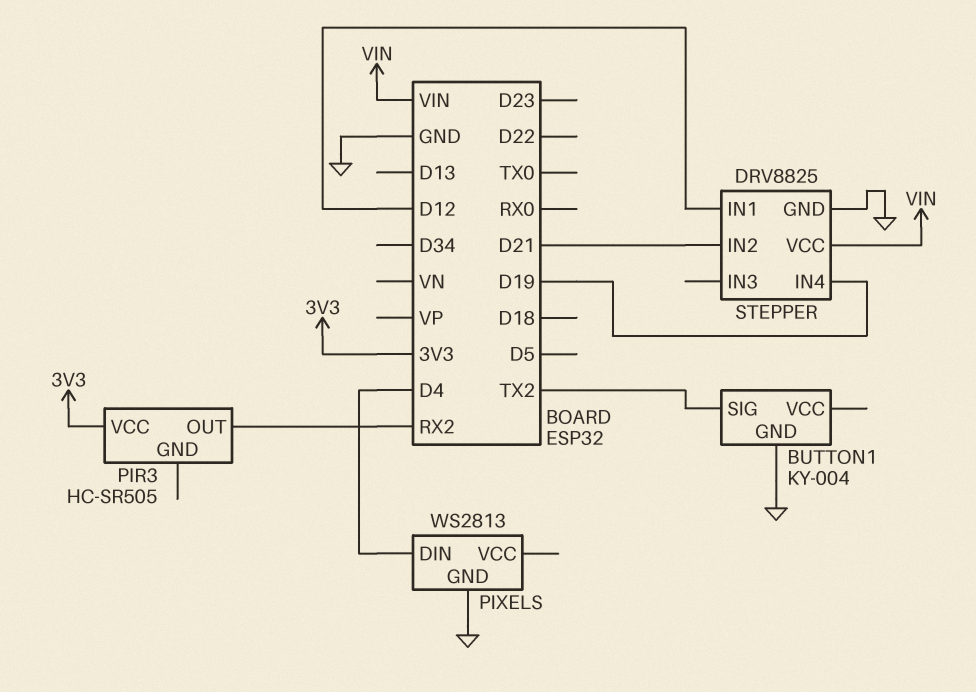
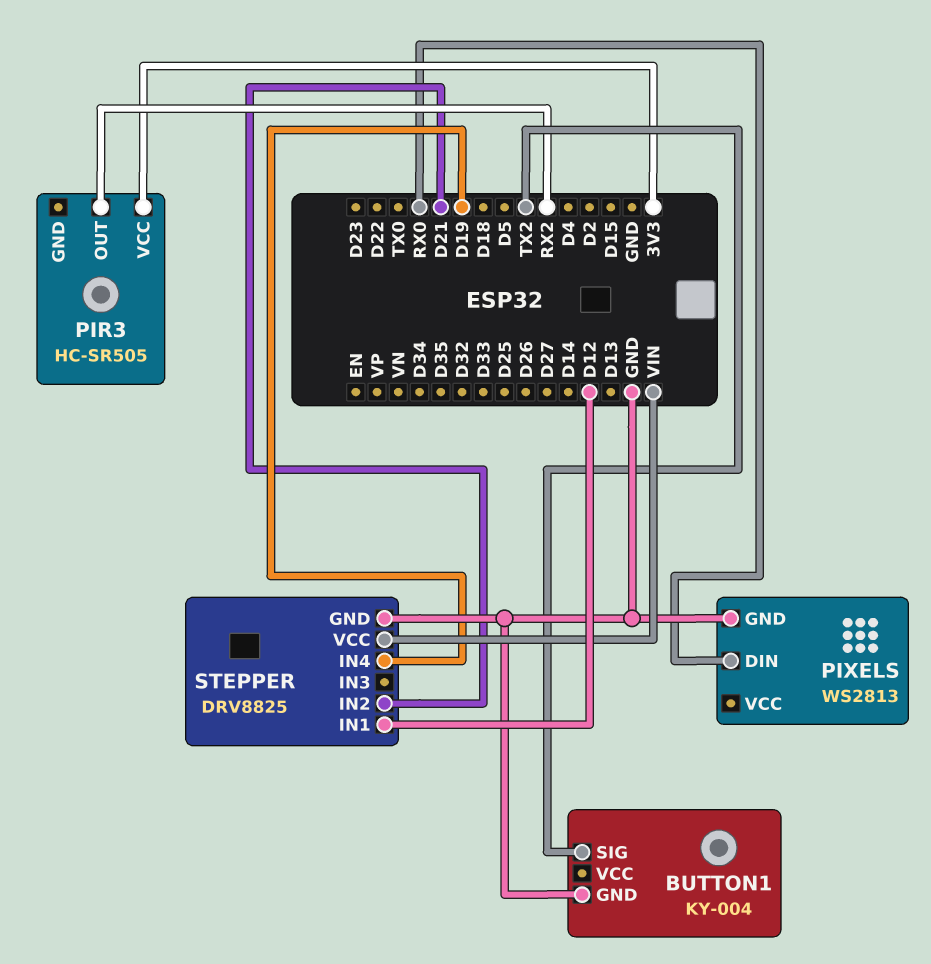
PIXELS pin DIN: D4 -> RX0

